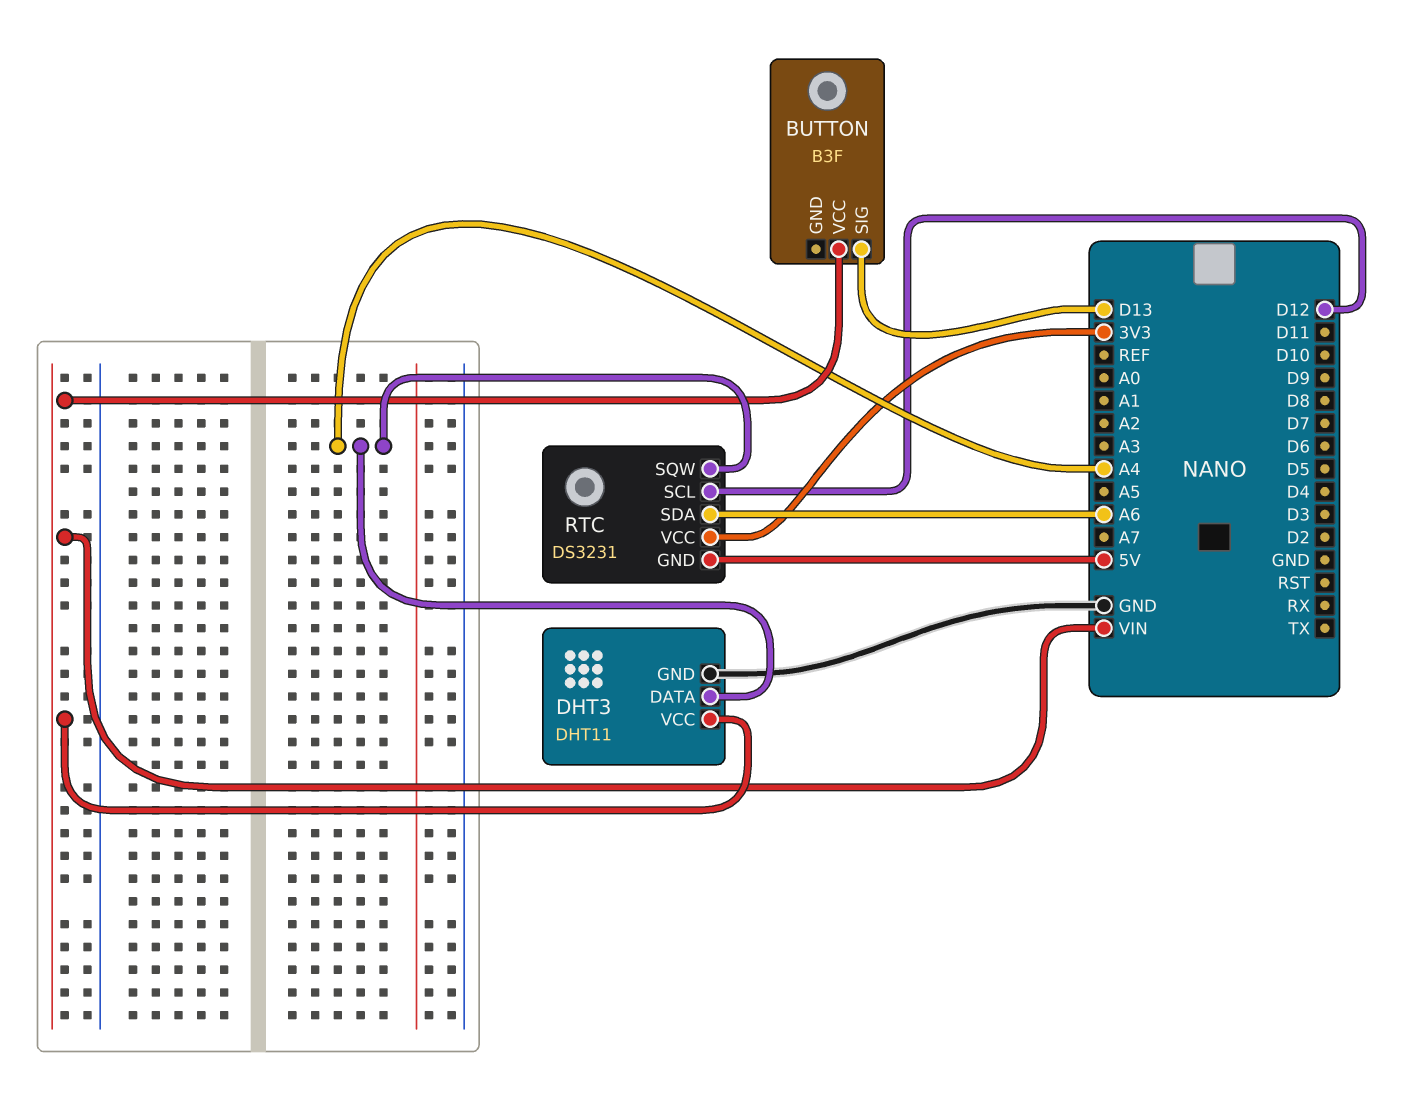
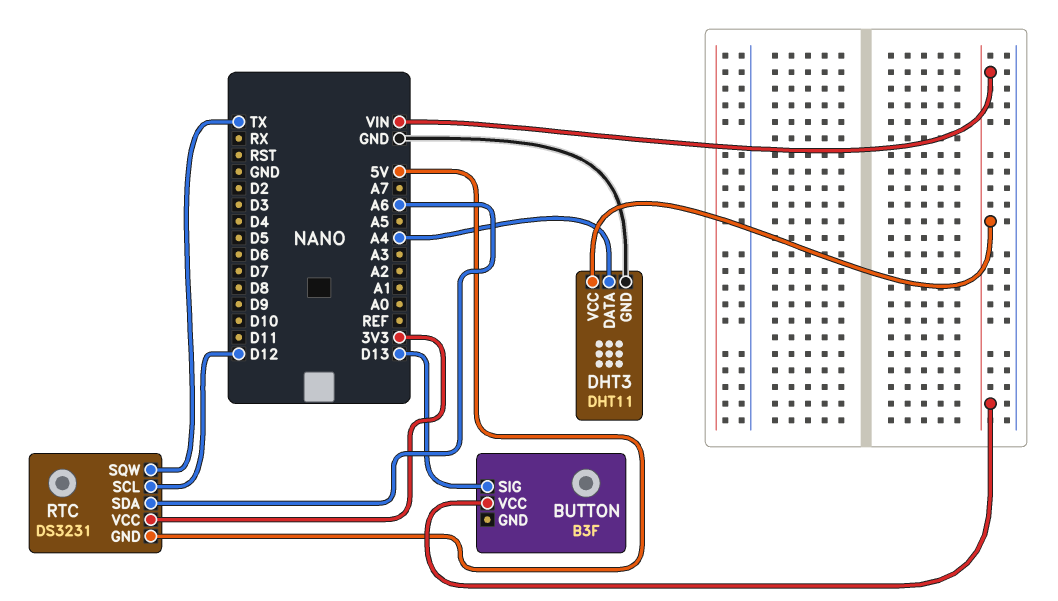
RTC pin SQW: A4 -> TX

